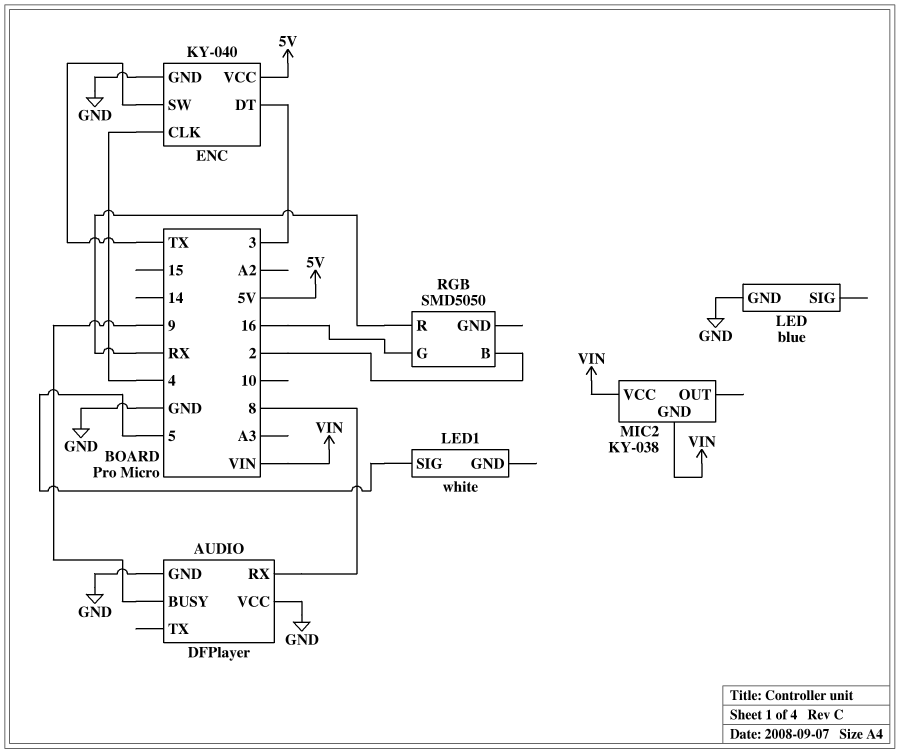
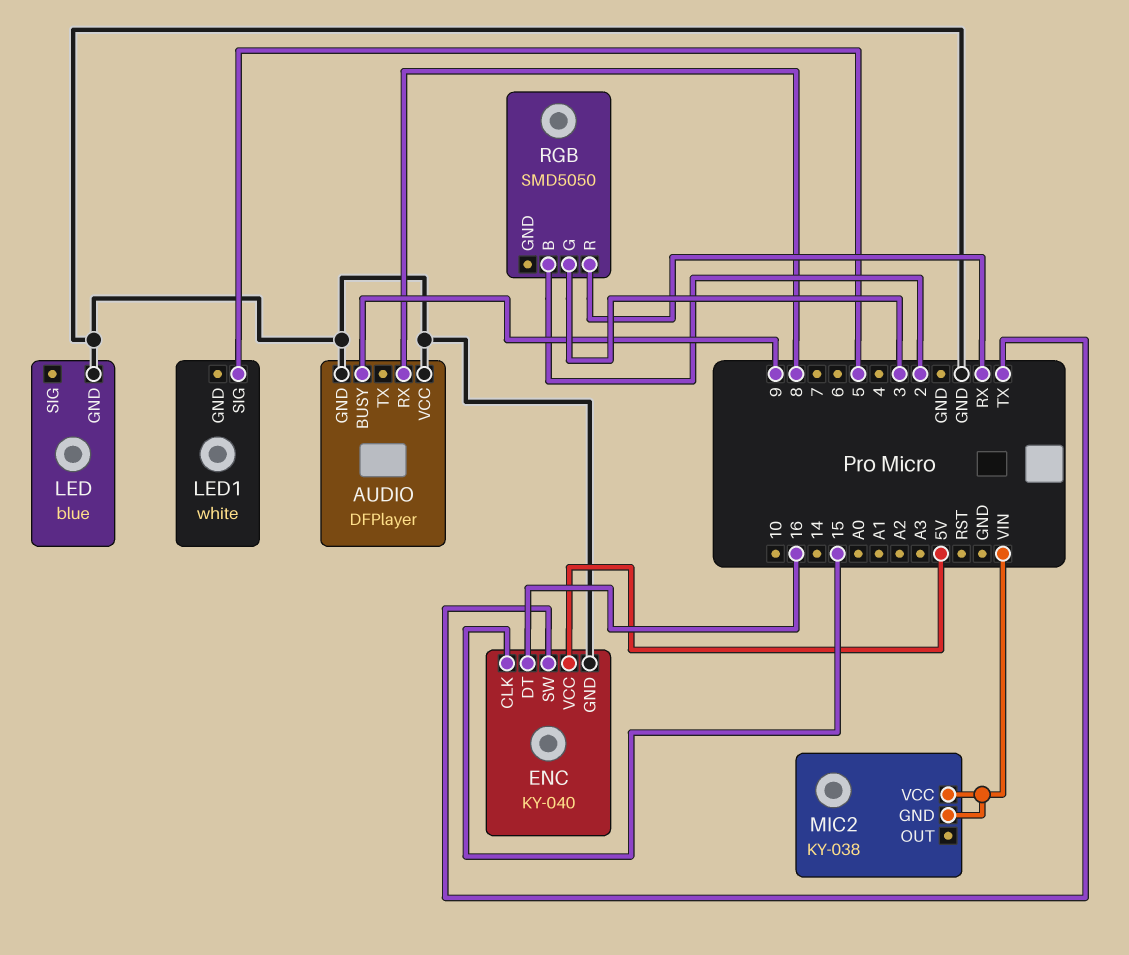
ENC pin CLK: 4 -> 15
ENC pin DT: 3 -> 16
RGB pin G: 16 -> 3

